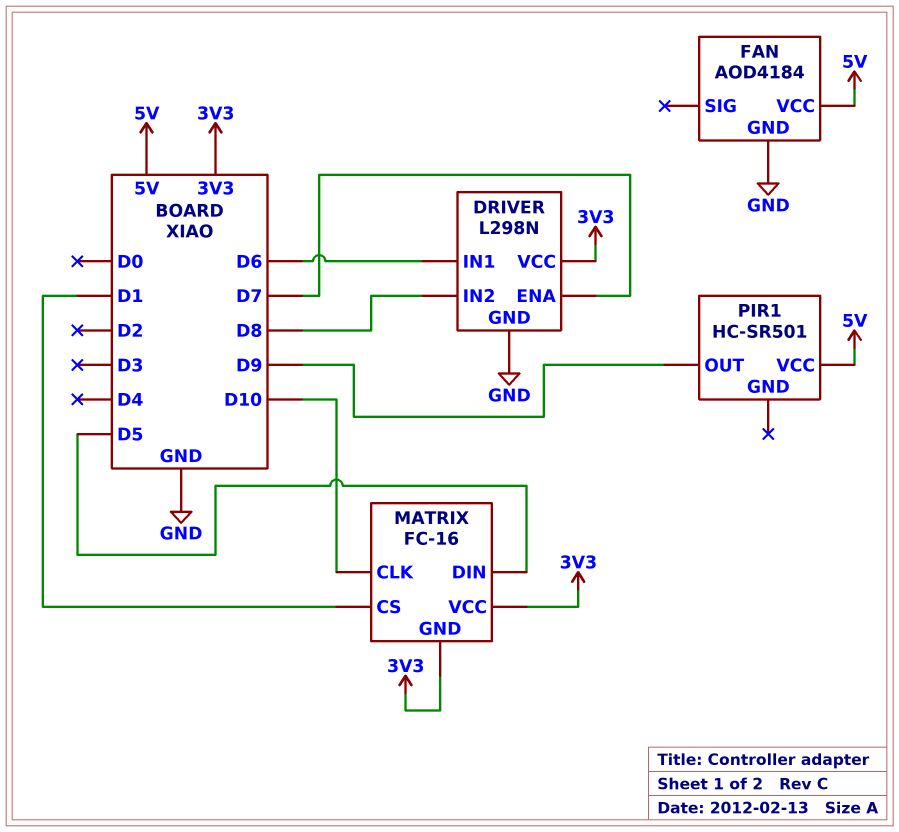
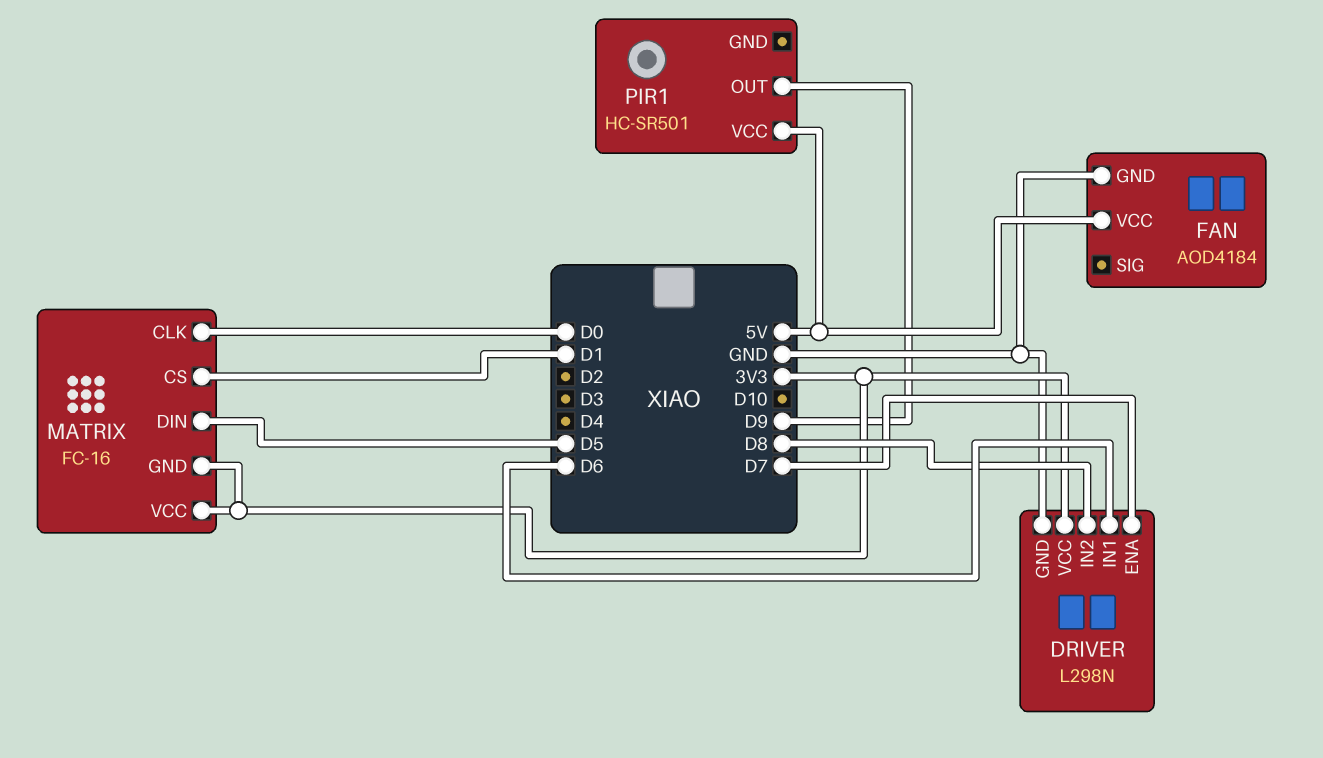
MATRIX pin CLK: D10 -> D0

